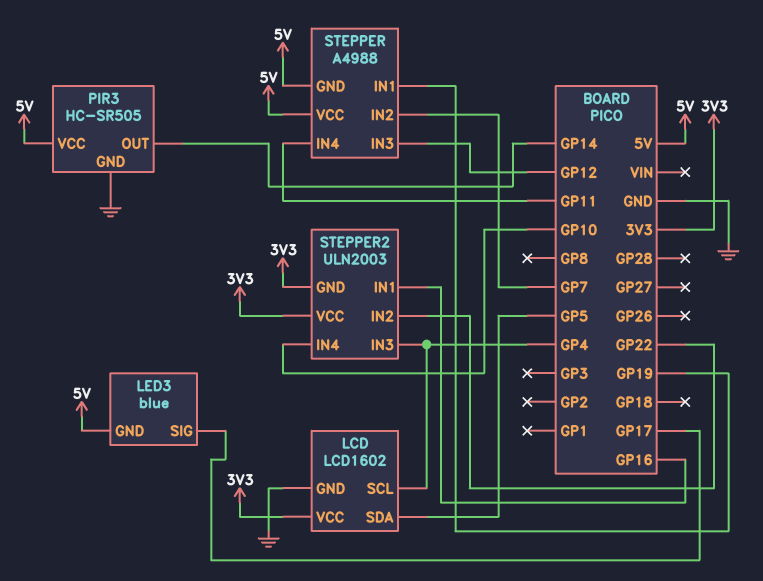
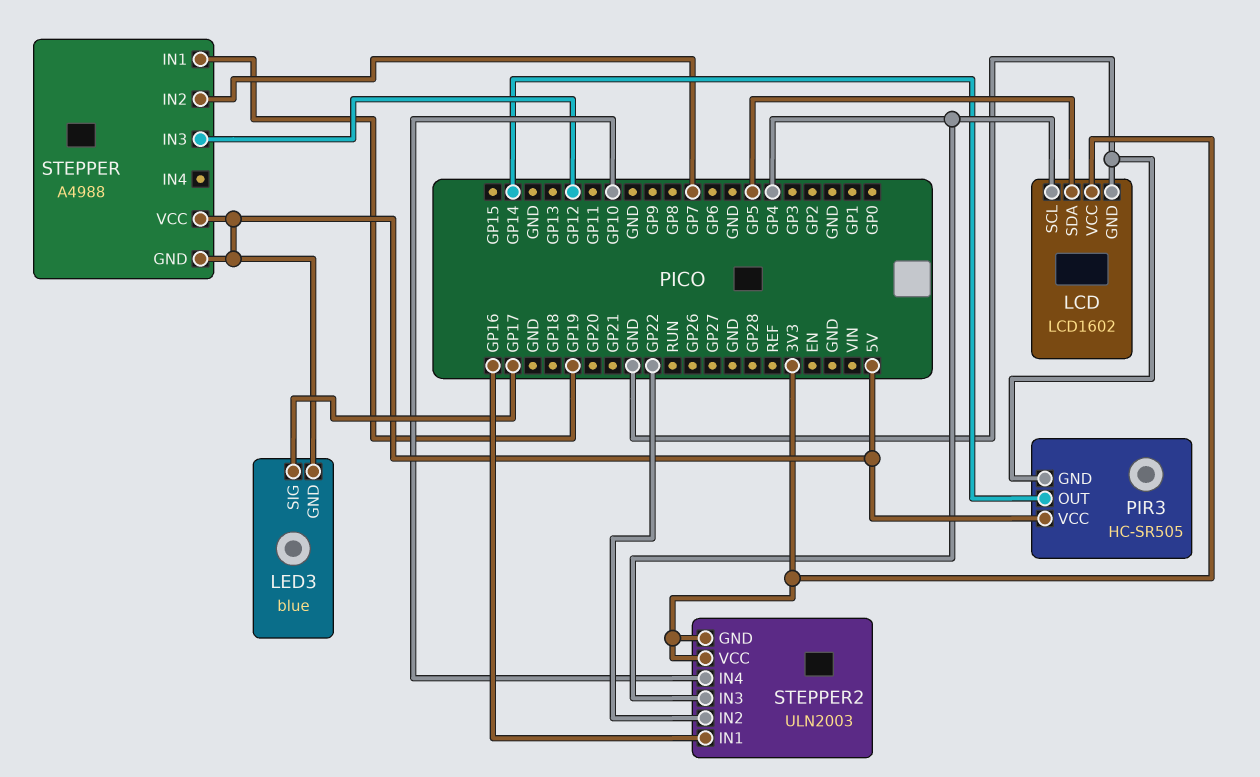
STEPPER pin IN4: GP11 -> none

